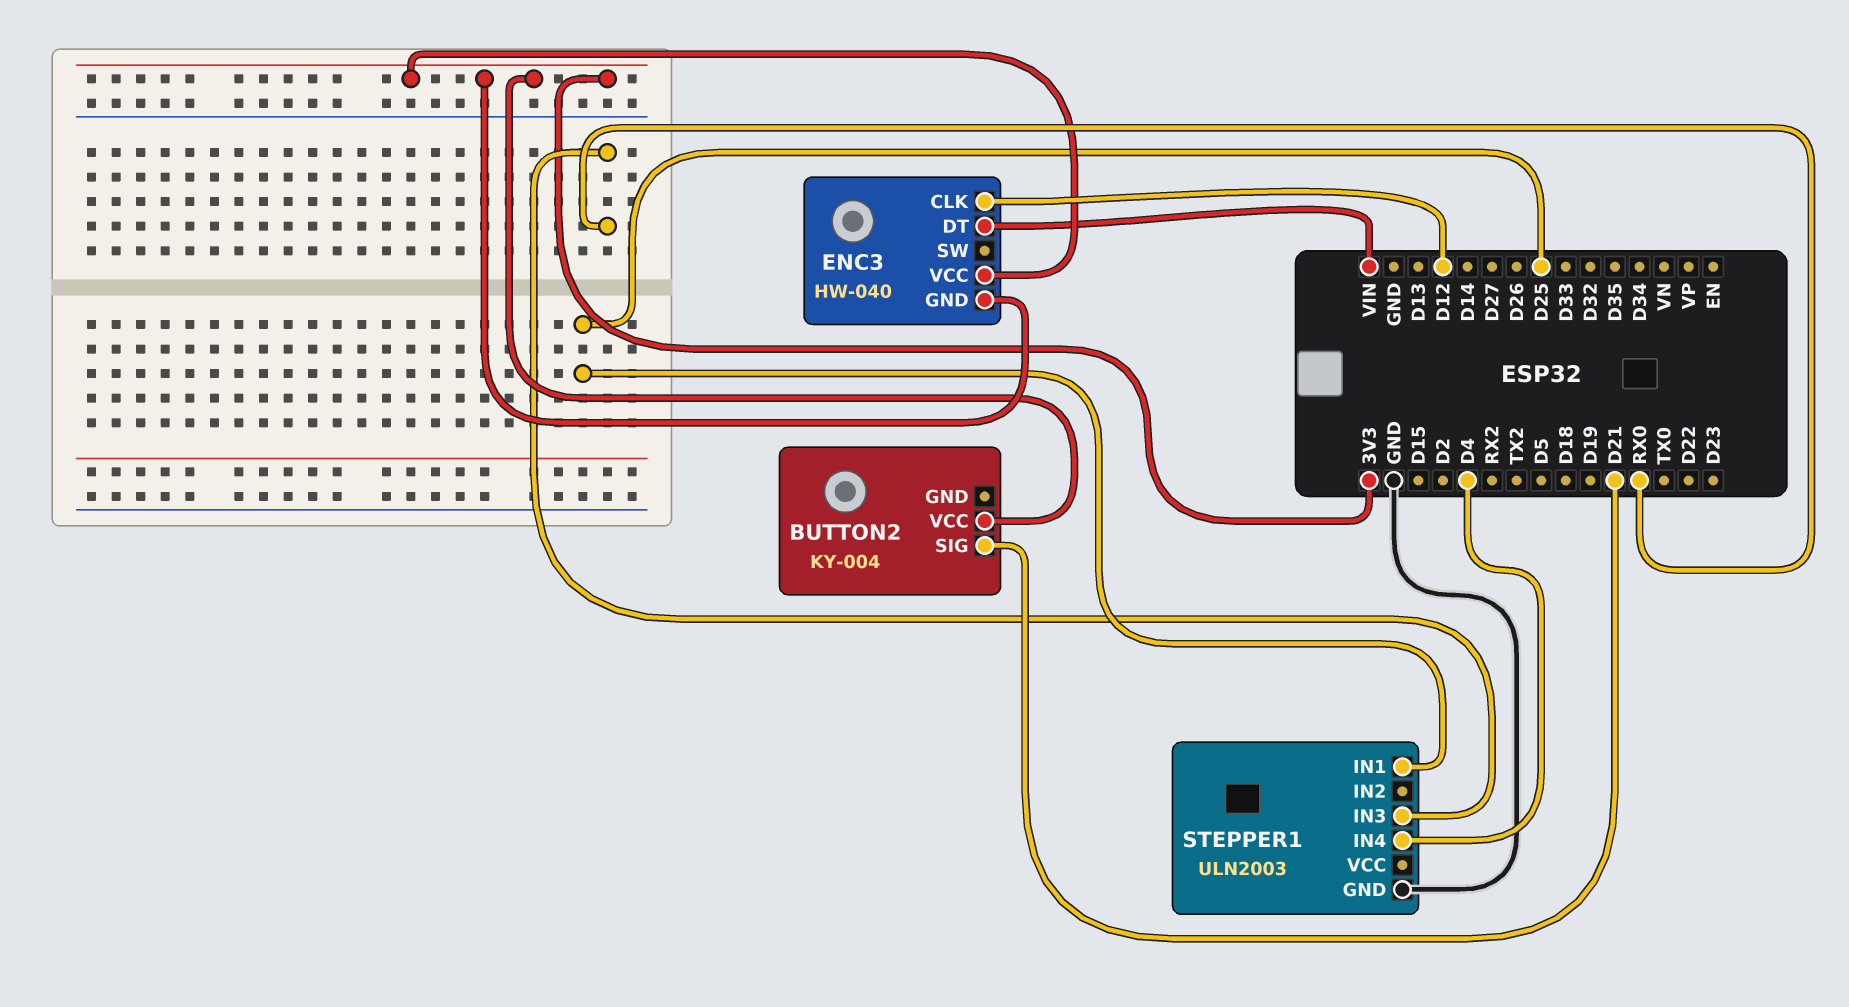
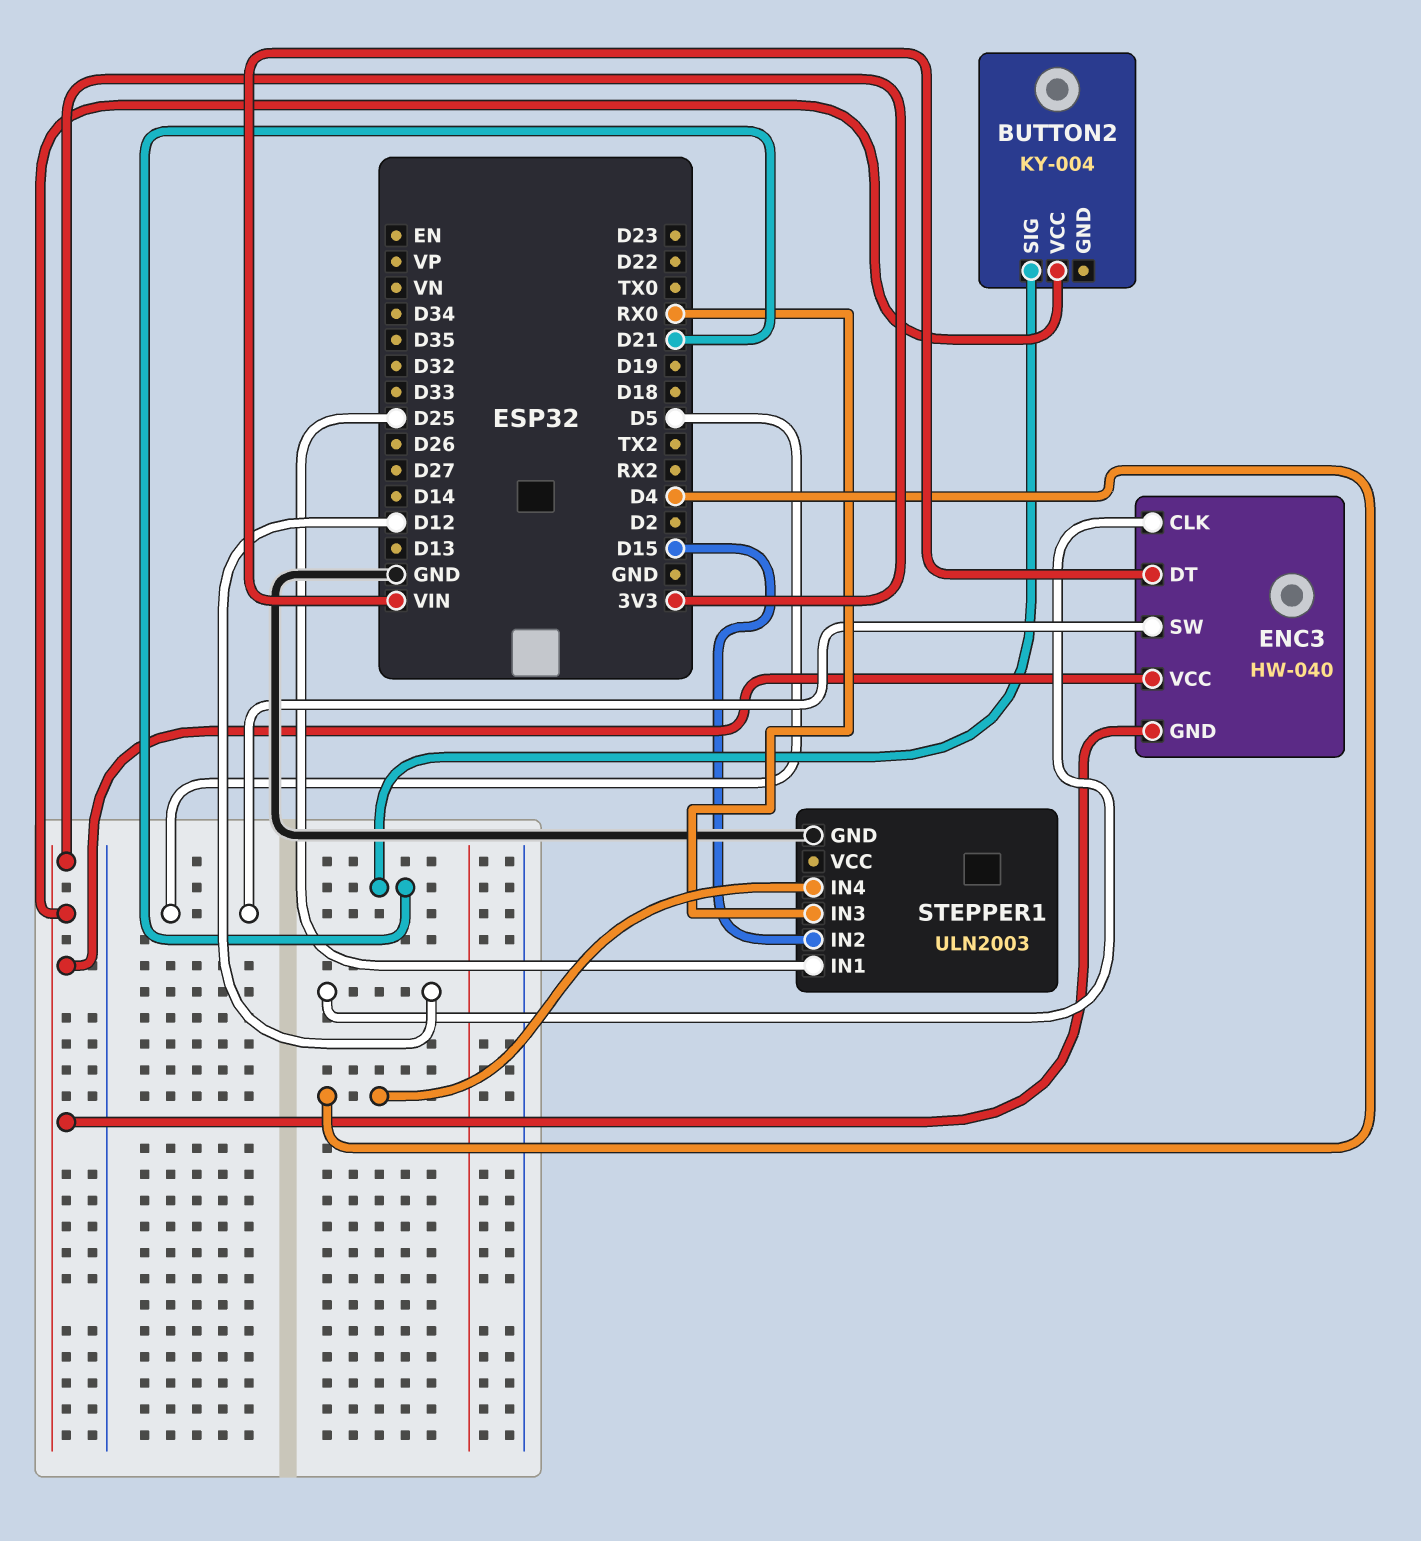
ENC3 pin SW: none -> D5
STEPPER1 pin IN2: none -> D15

